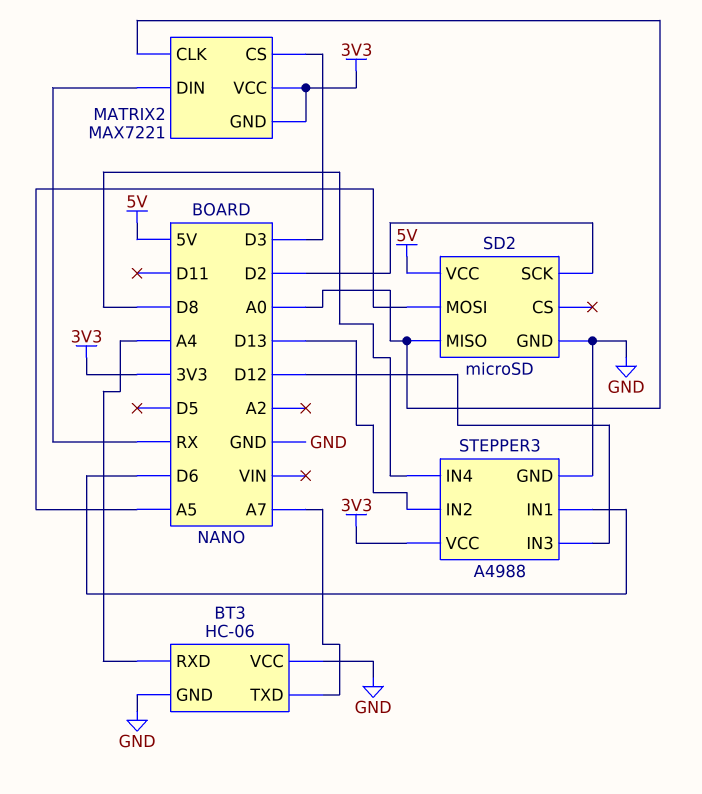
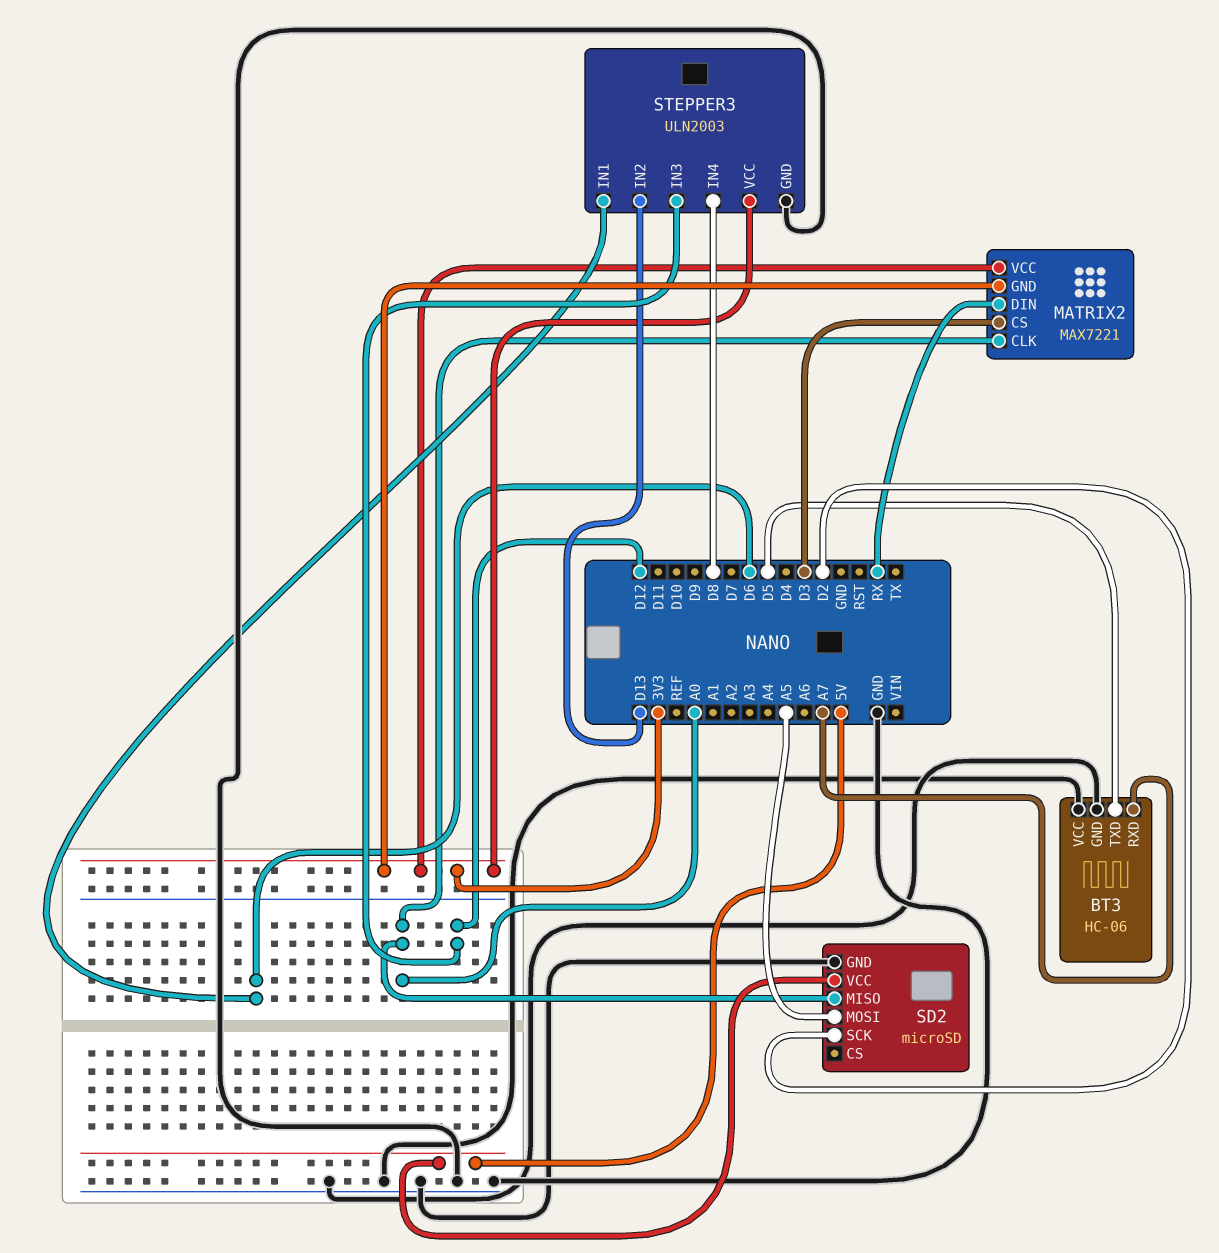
BT3 pin RXD: A4 -> A7
BT3 pin TXD: A7 -> D5
STEPPER3: A4988 -> ULN2003

